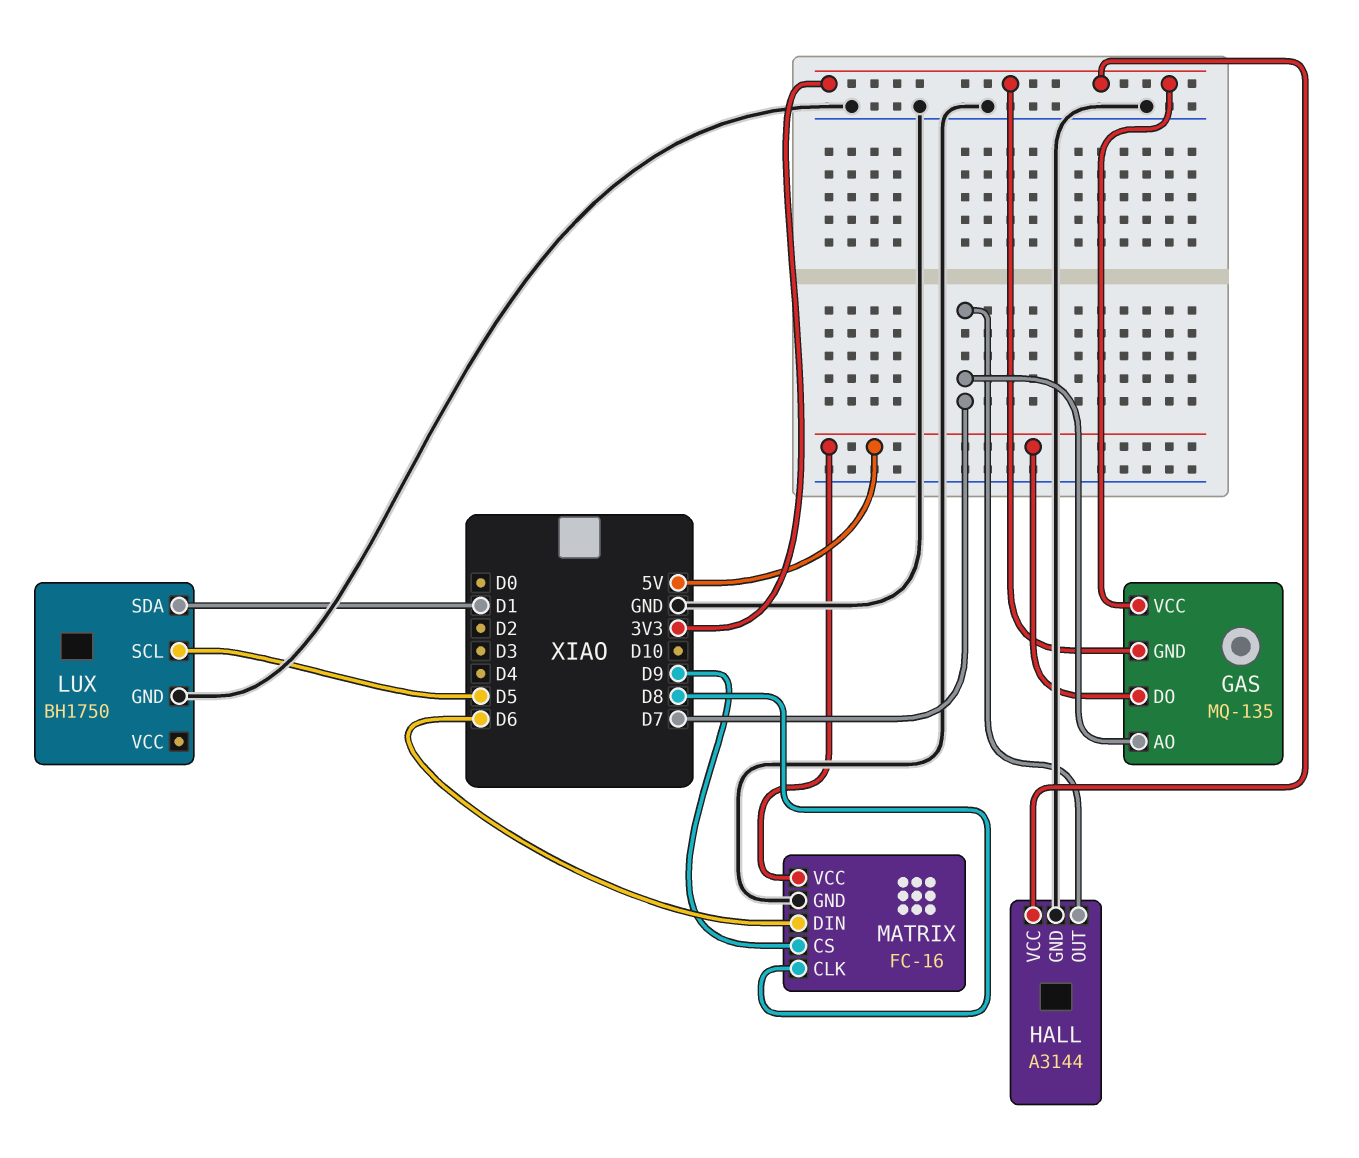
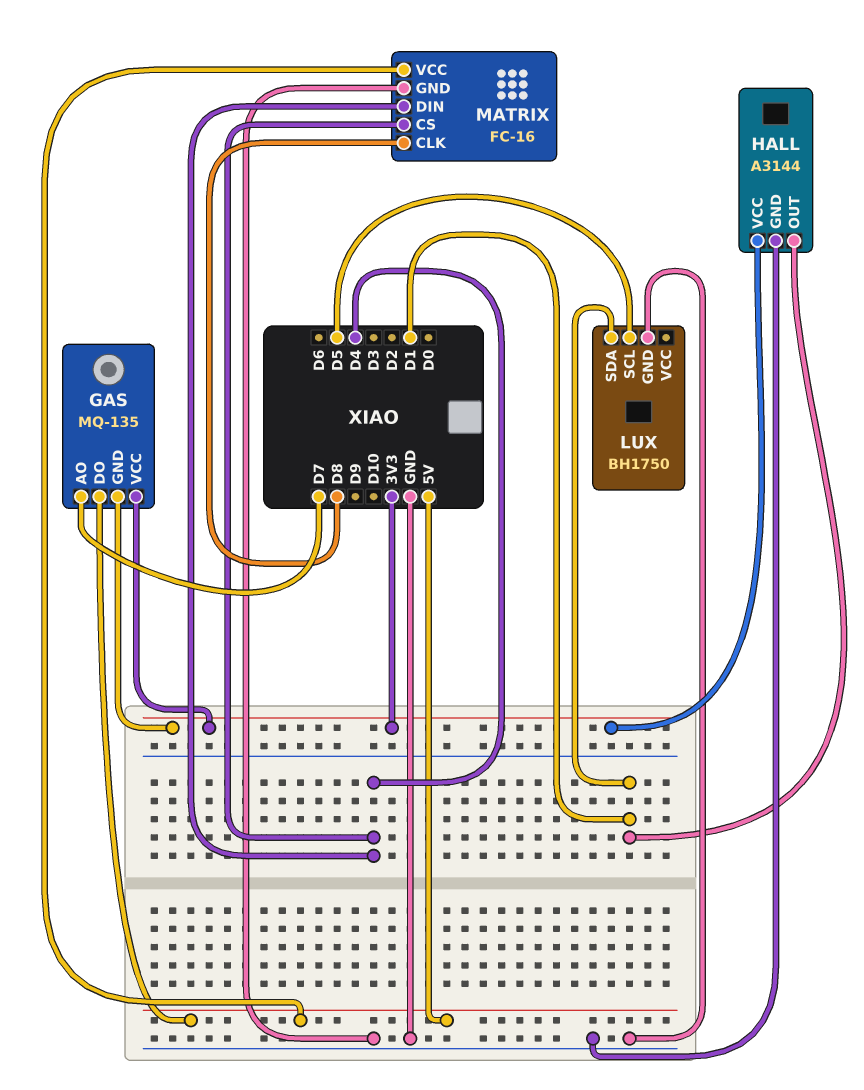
HALL pin OUT: D7 -> D1
MATRIX pin CS: D9 -> D4
MATRIX pin DIN: D6 -> D4

